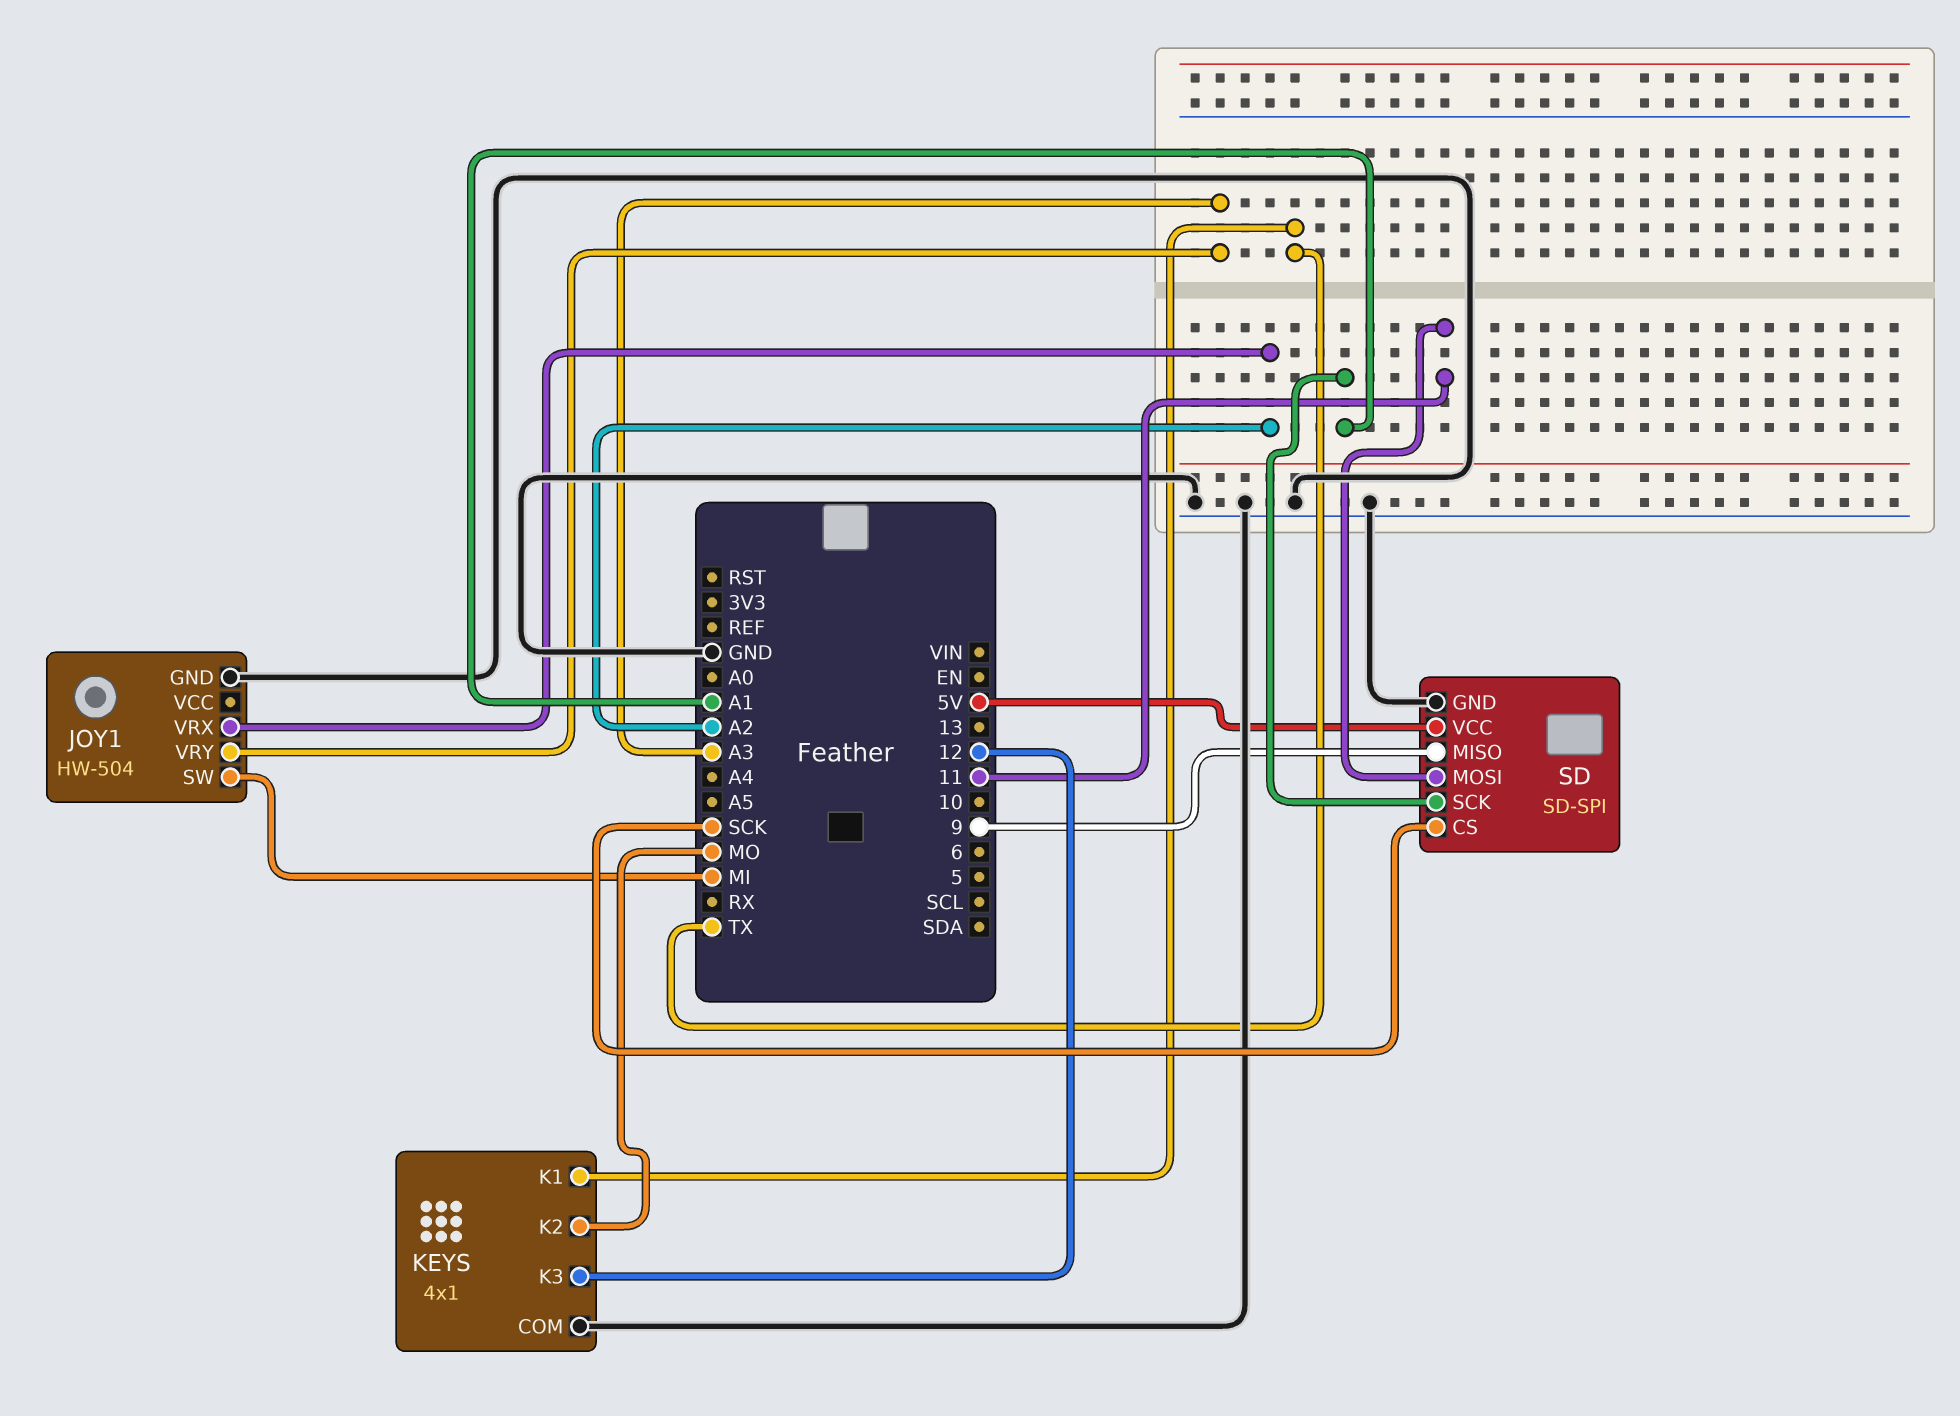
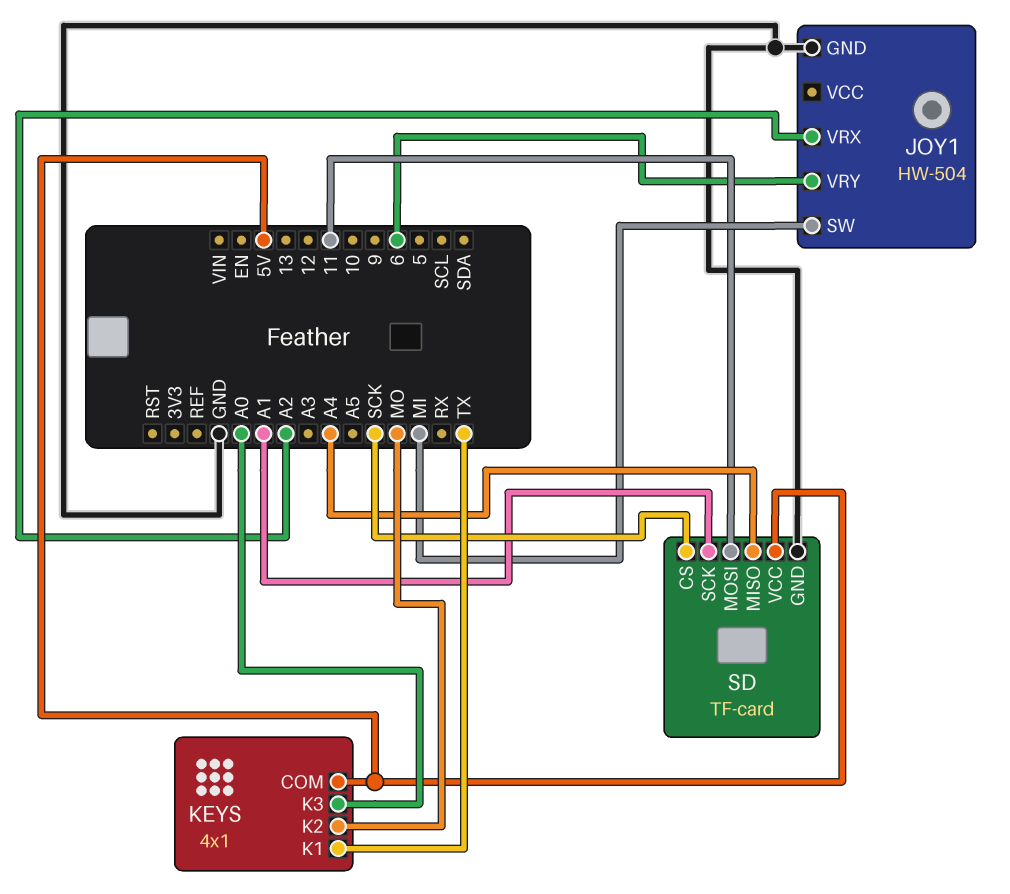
JOY1 pin VRY: A3 -> 6
KEYS pin COM: GND -> 5V
KEYS pin K3: 12 -> A0
SD: SD-SPI -> TF-card
SD pin MISO: 9 -> A4

